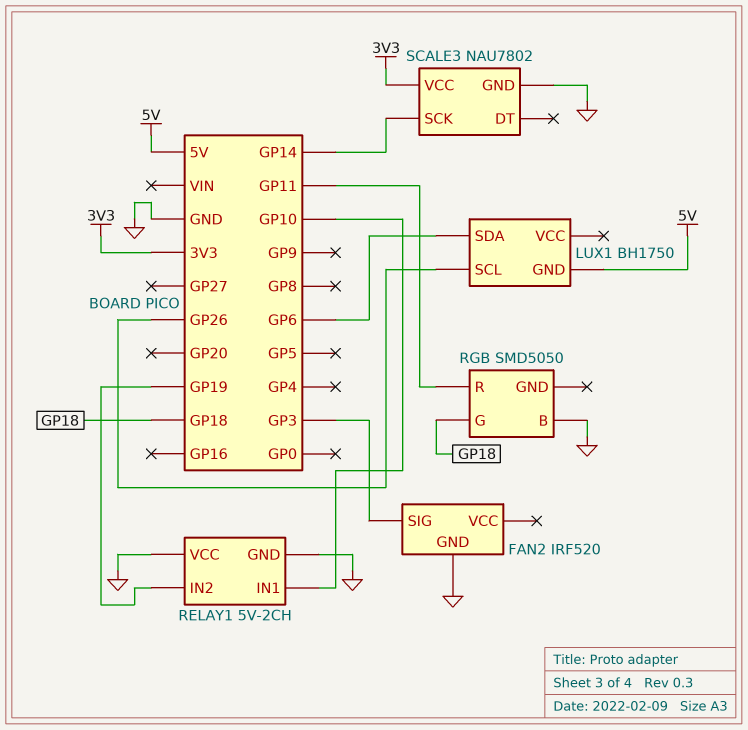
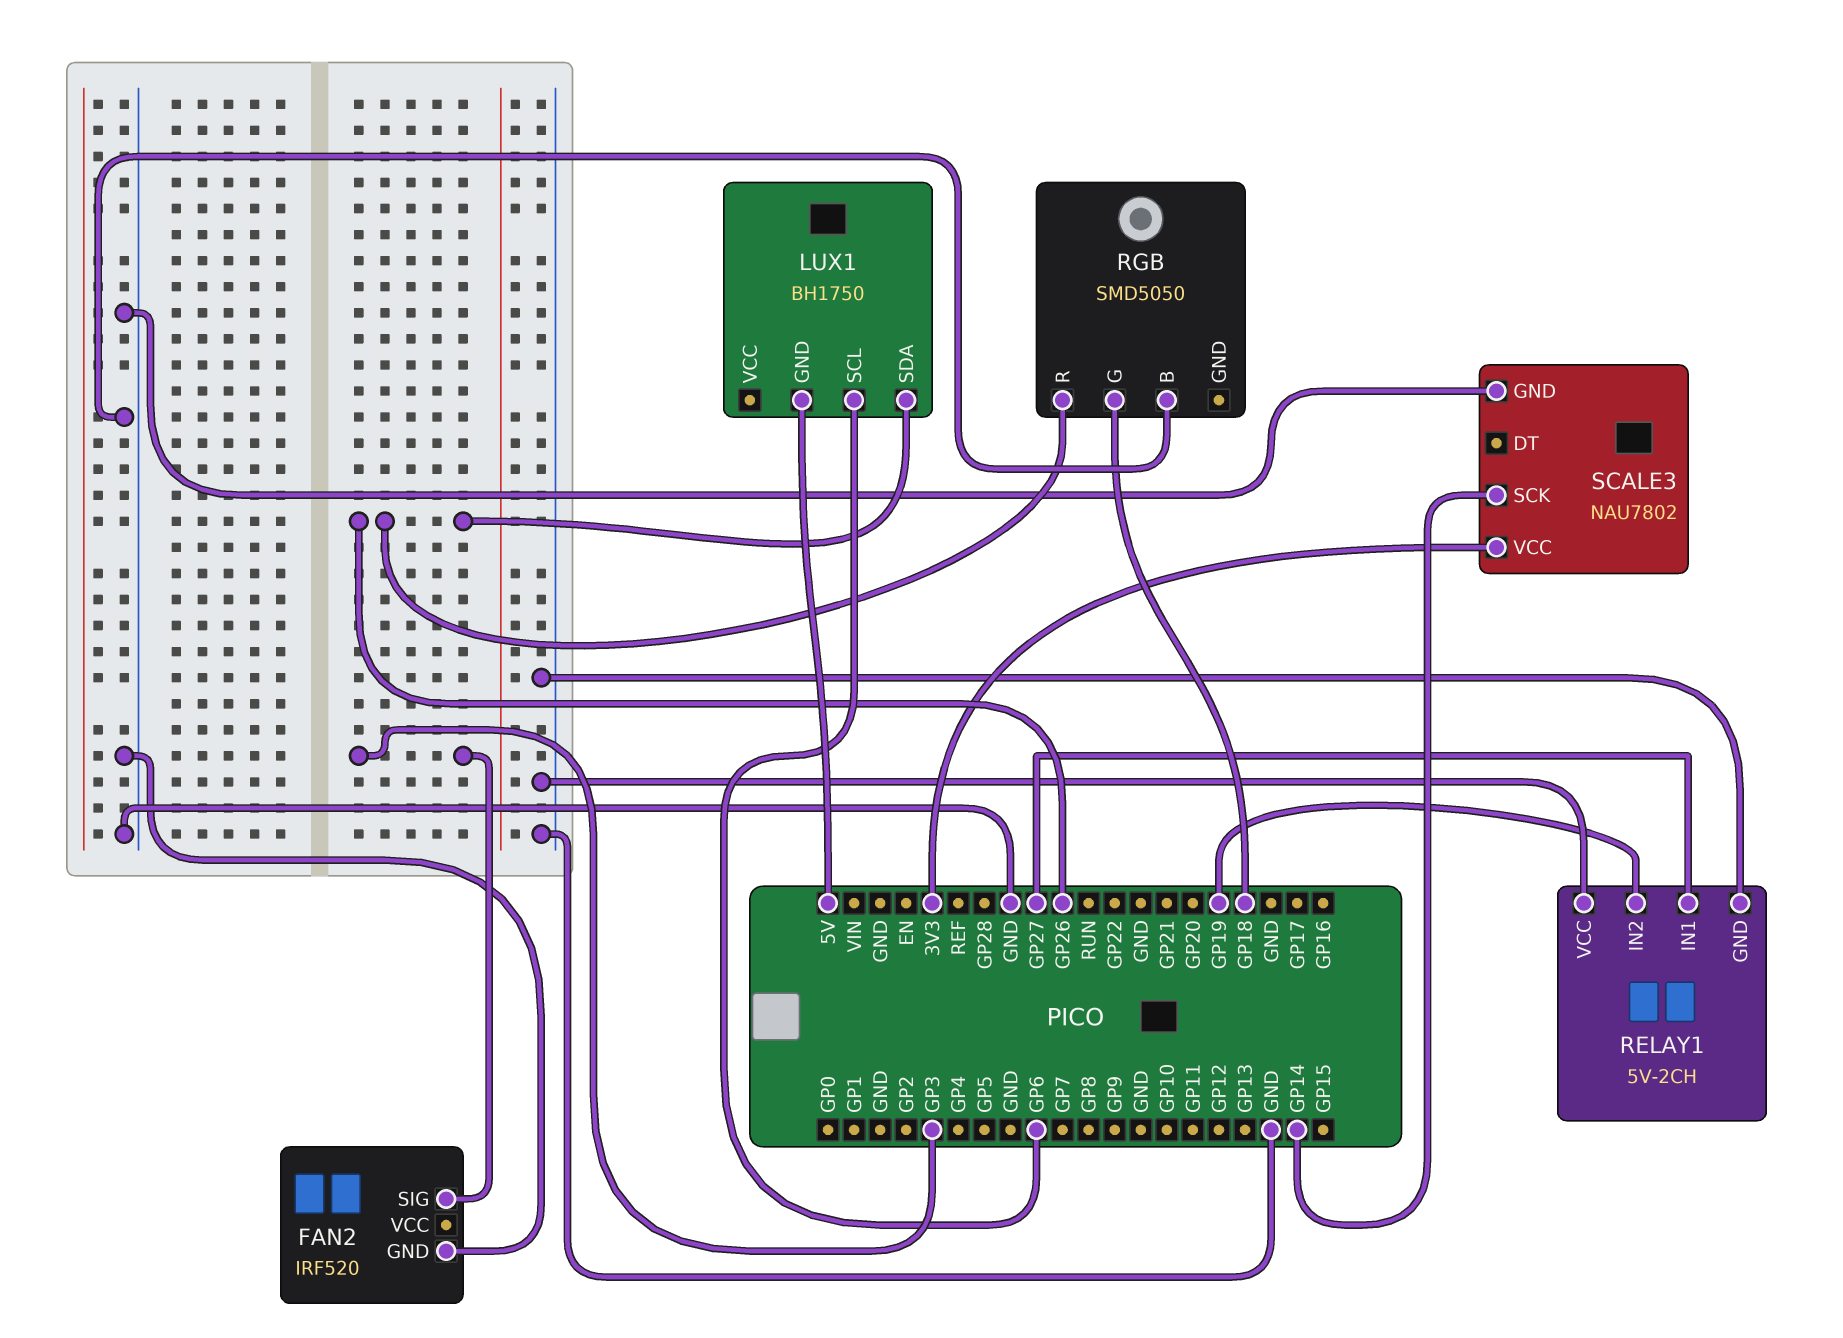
LUX1 pin SCL: GP26 -> GP6
LUX1 pin SDA: GP6 -> GP26
RELAY1 pin IN1: GP10 -> GP27
RGB pin R: GP11 -> GP26

